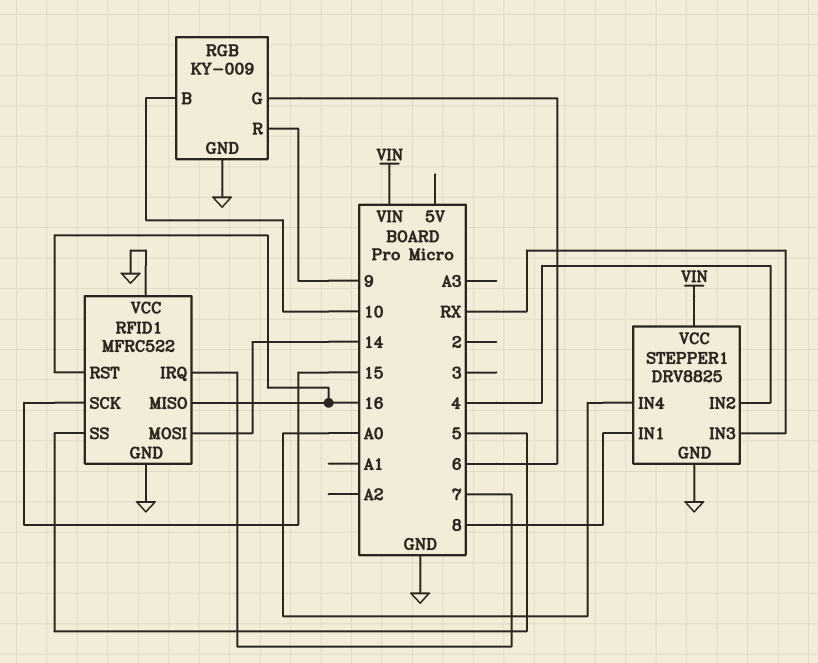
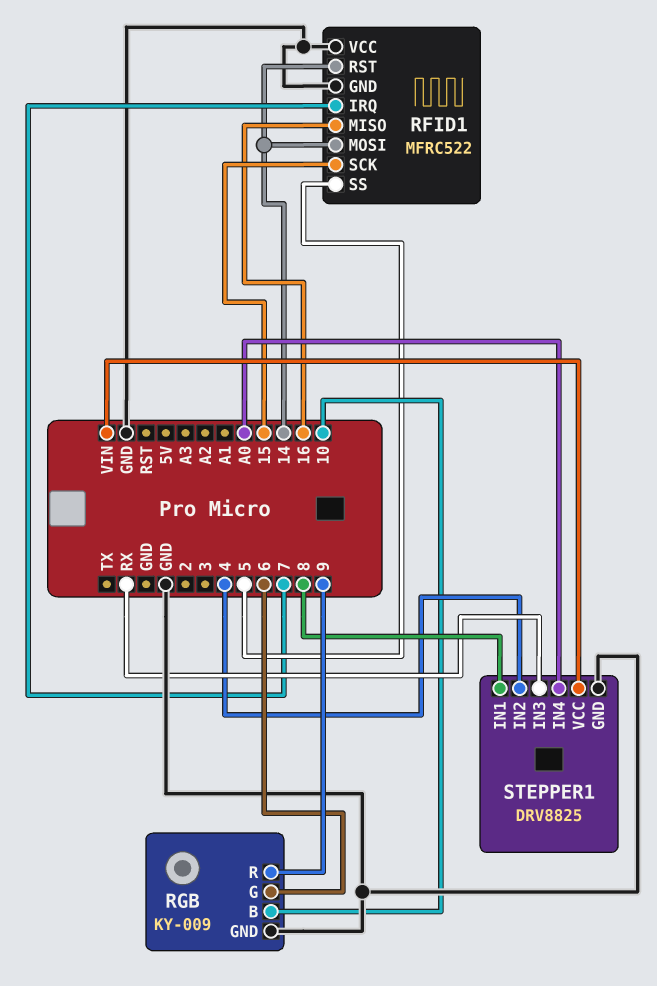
RFID1 pin RST: 16 -> 14

